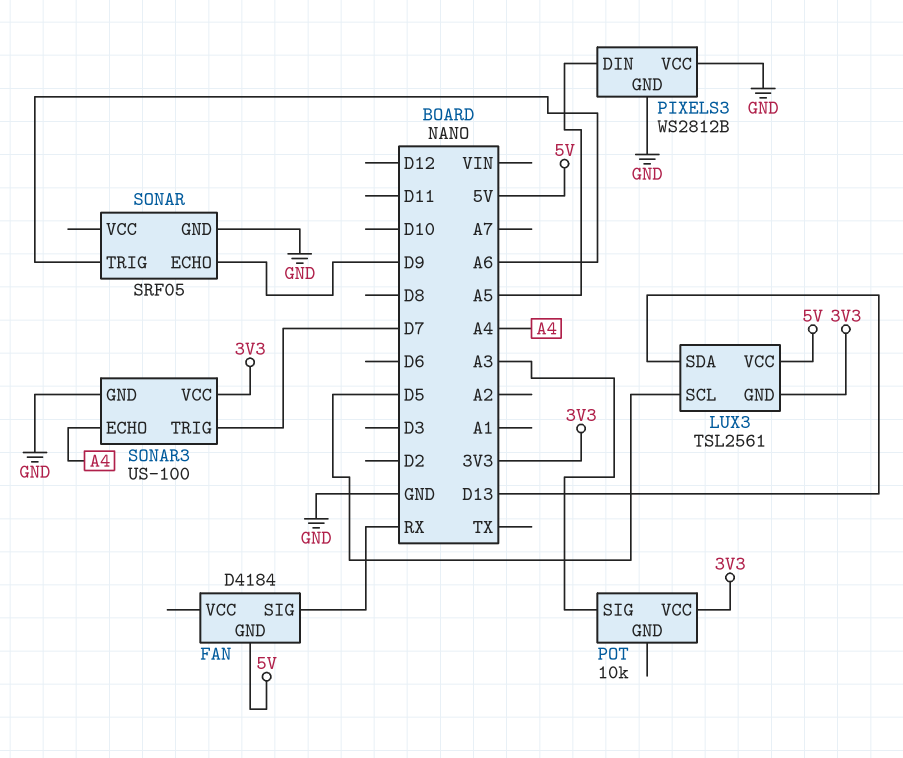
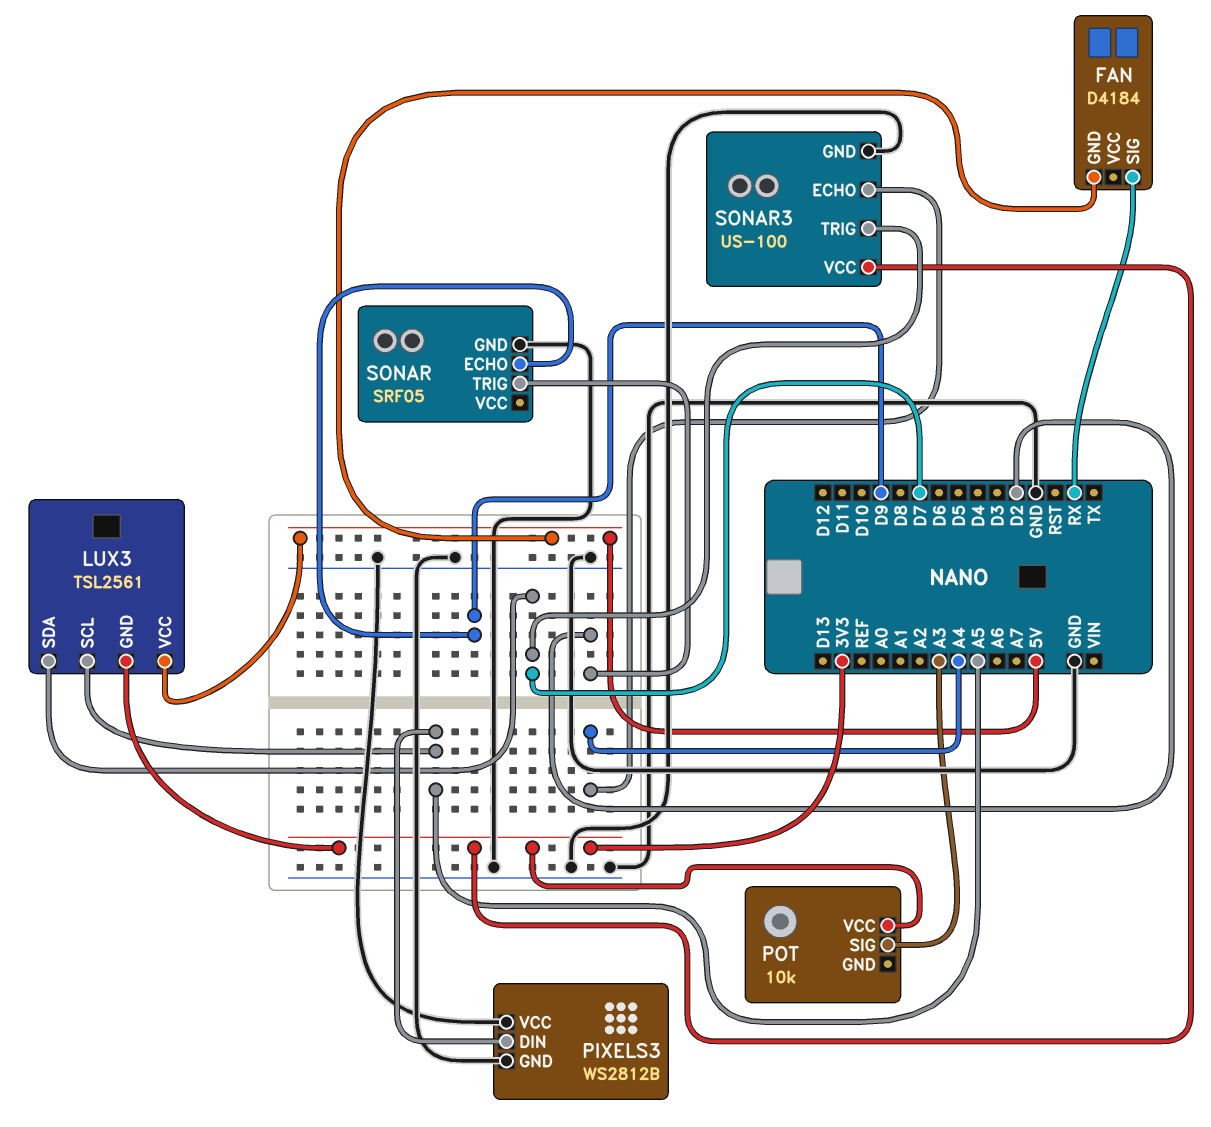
LUX3 pin SCL: D5 -> A5
LUX3 pin SDA: D13 -> D7
SONAR pin TRIG: A6 -> D2

